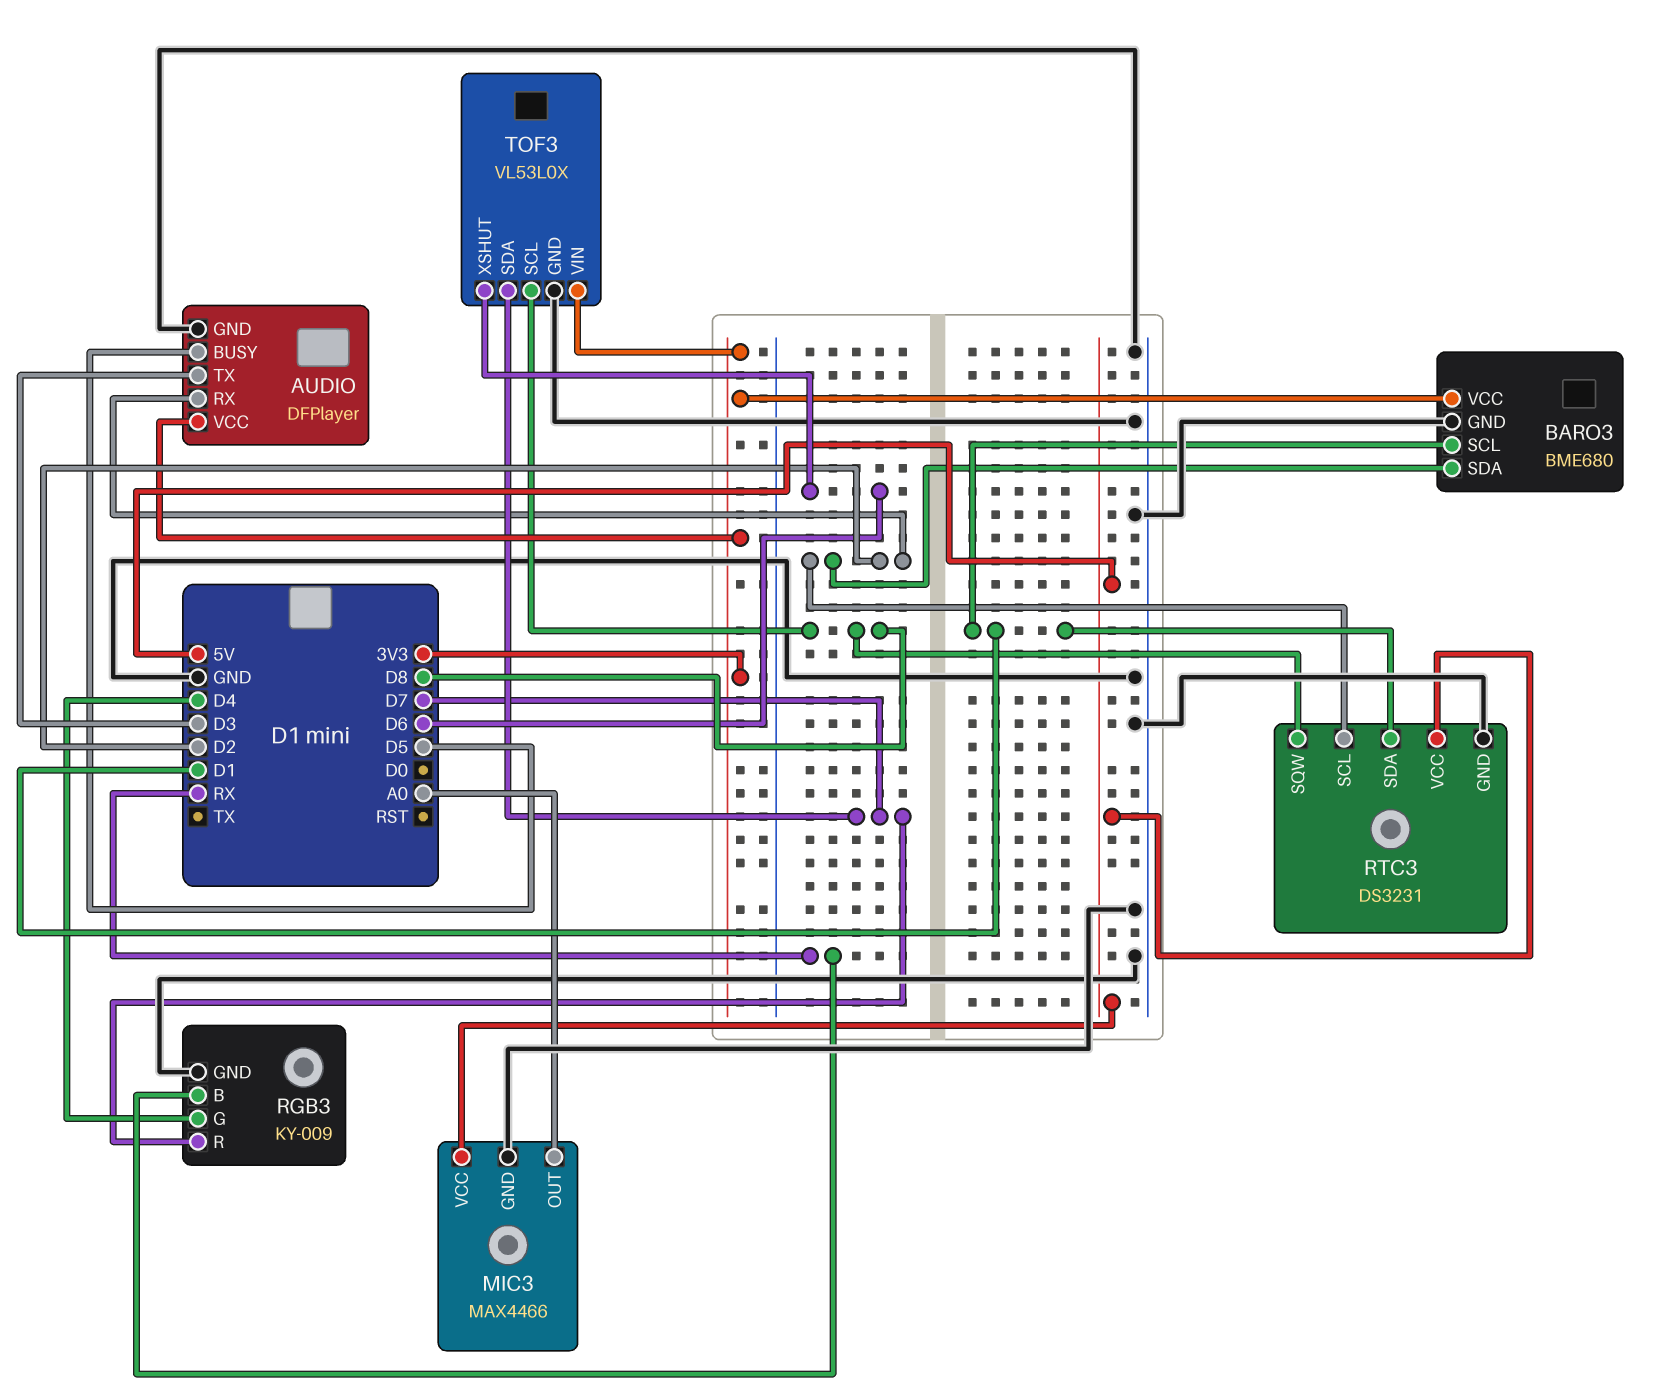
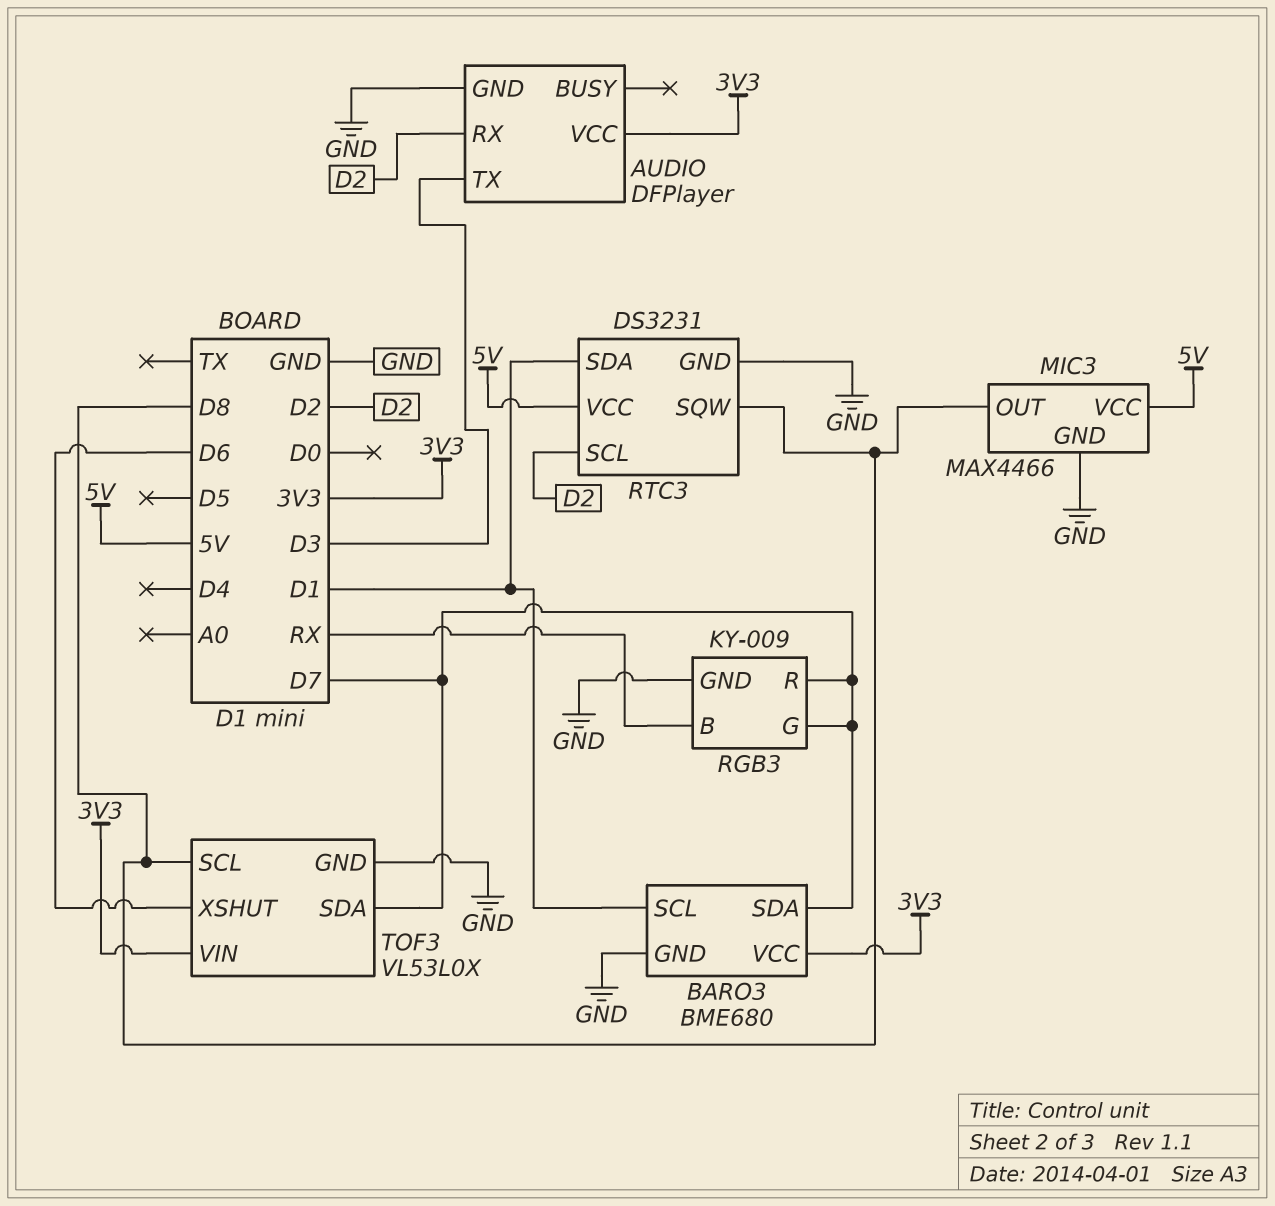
AUDIO pin BUSY: D5 -> none
BARO3 pin SDA: D2 -> D7
MIC3 pin OUT: A0 -> D8
RGB3 pin G: D4 -> D7

